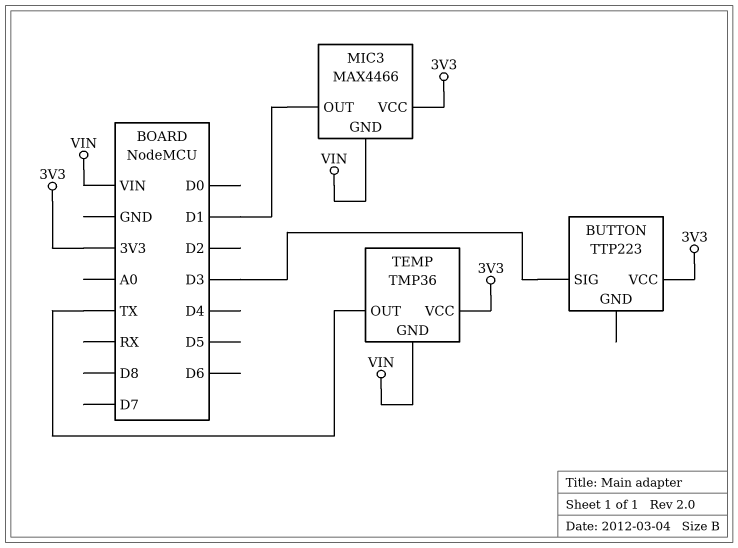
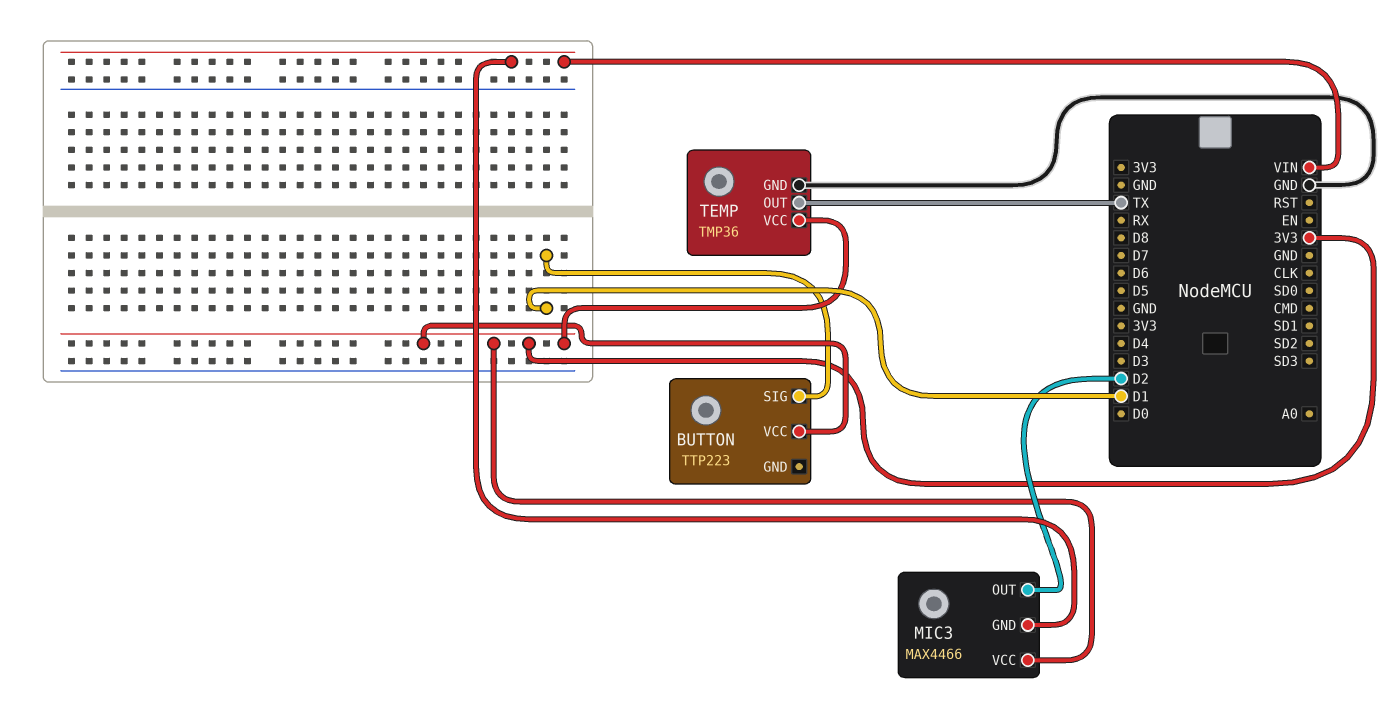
BUTTON pin SIG: D3 -> D1
MIC3 pin OUT: D1 -> D2
TEMP pin GND: VIN -> GND

